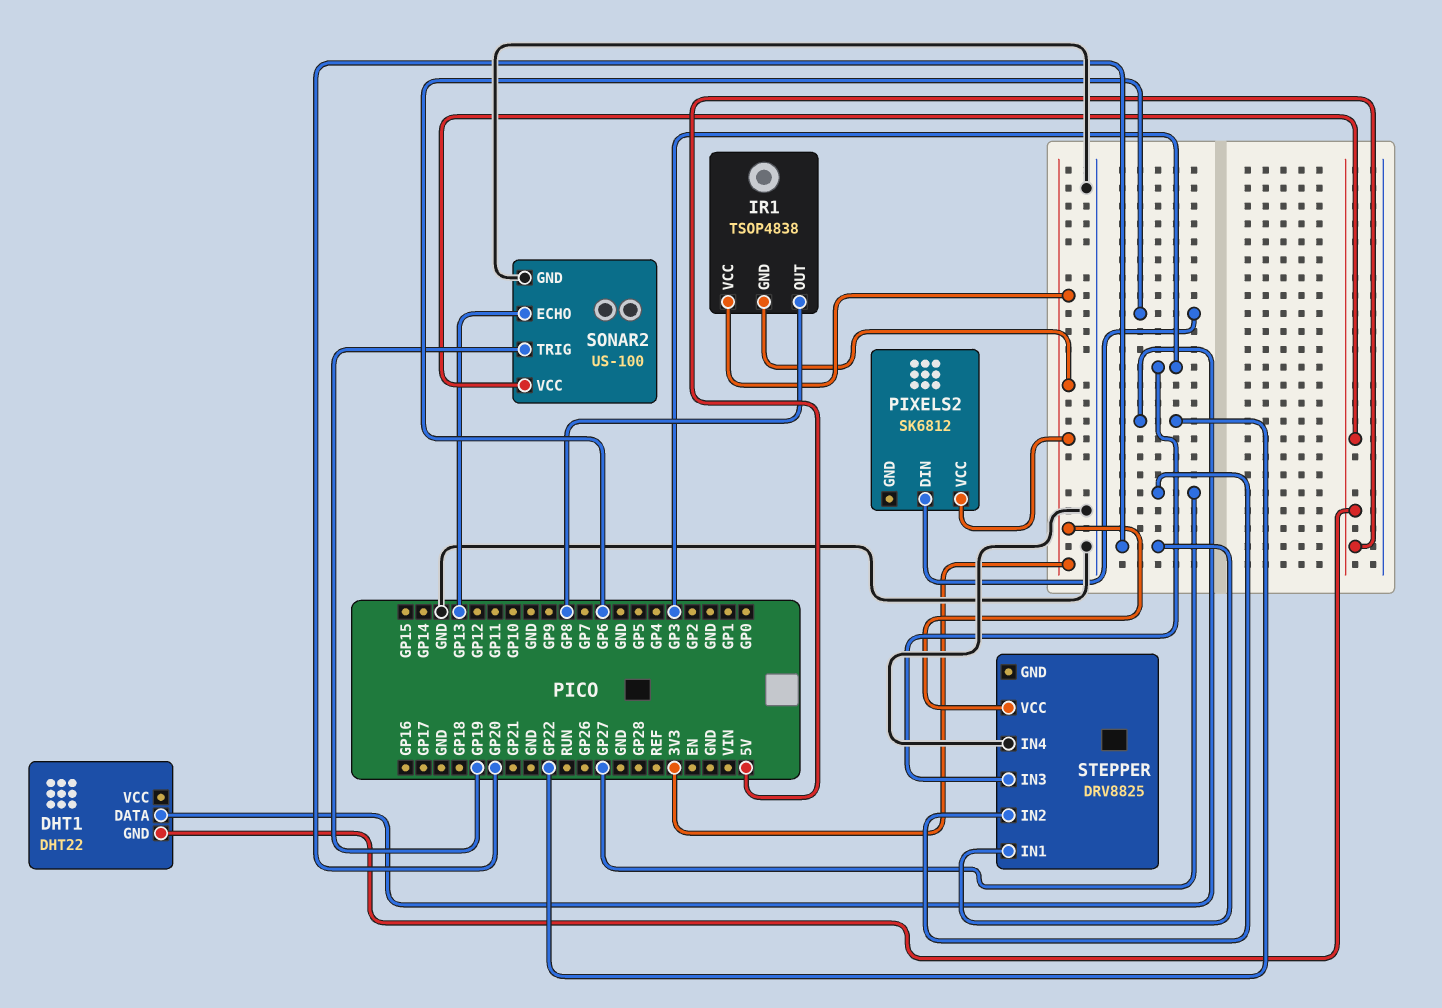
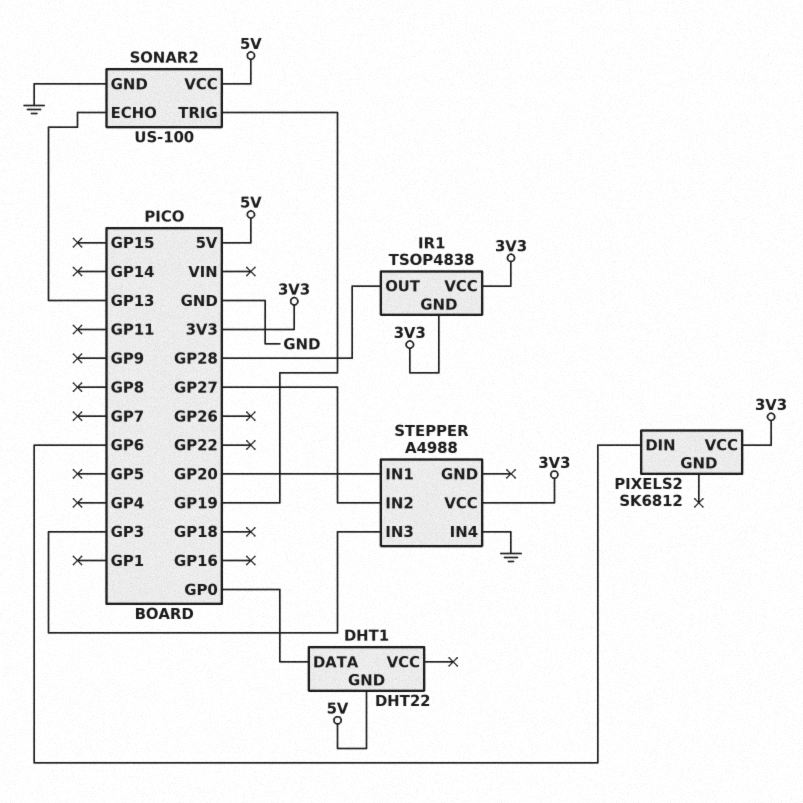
DHT1 pin DATA: GP22 -> GP0
IR1 pin OUT: GP8 -> GP28
STEPPER: DRV8825 -> A4988

